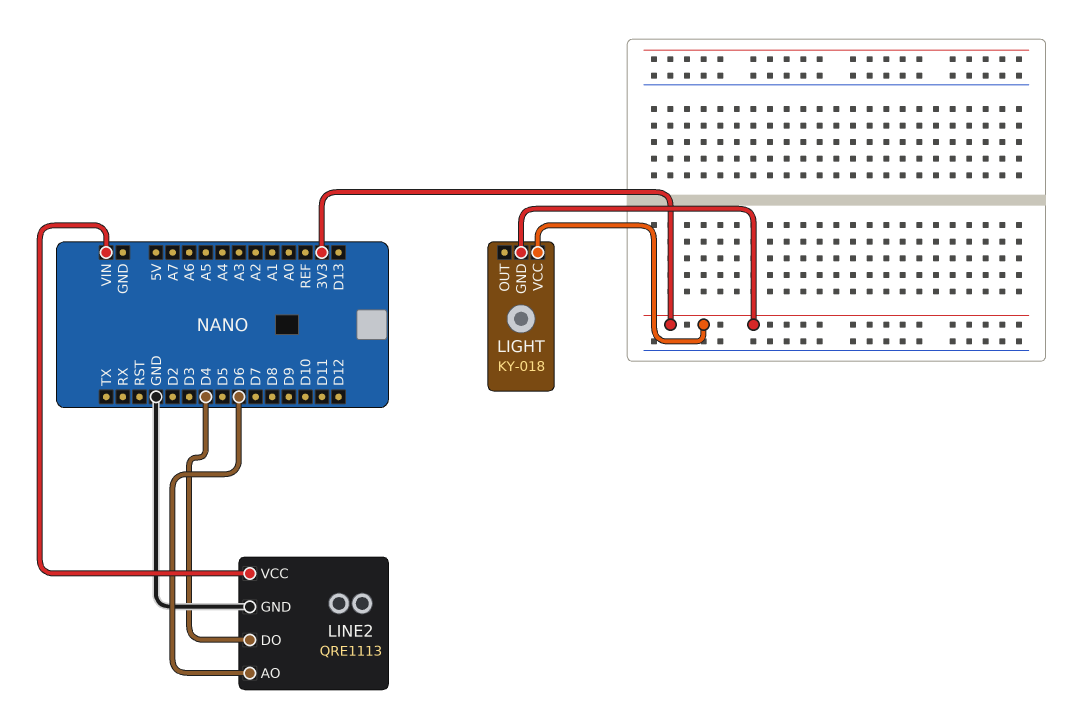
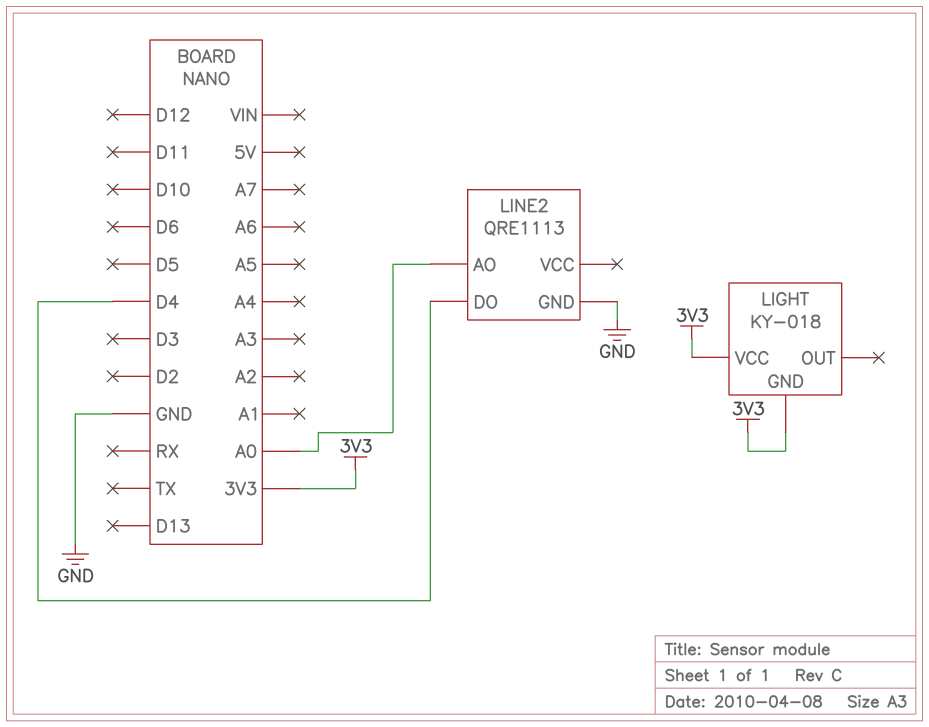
LINE2 pin AO: D6 -> A0
LINE2 pin VCC: VIN -> none

